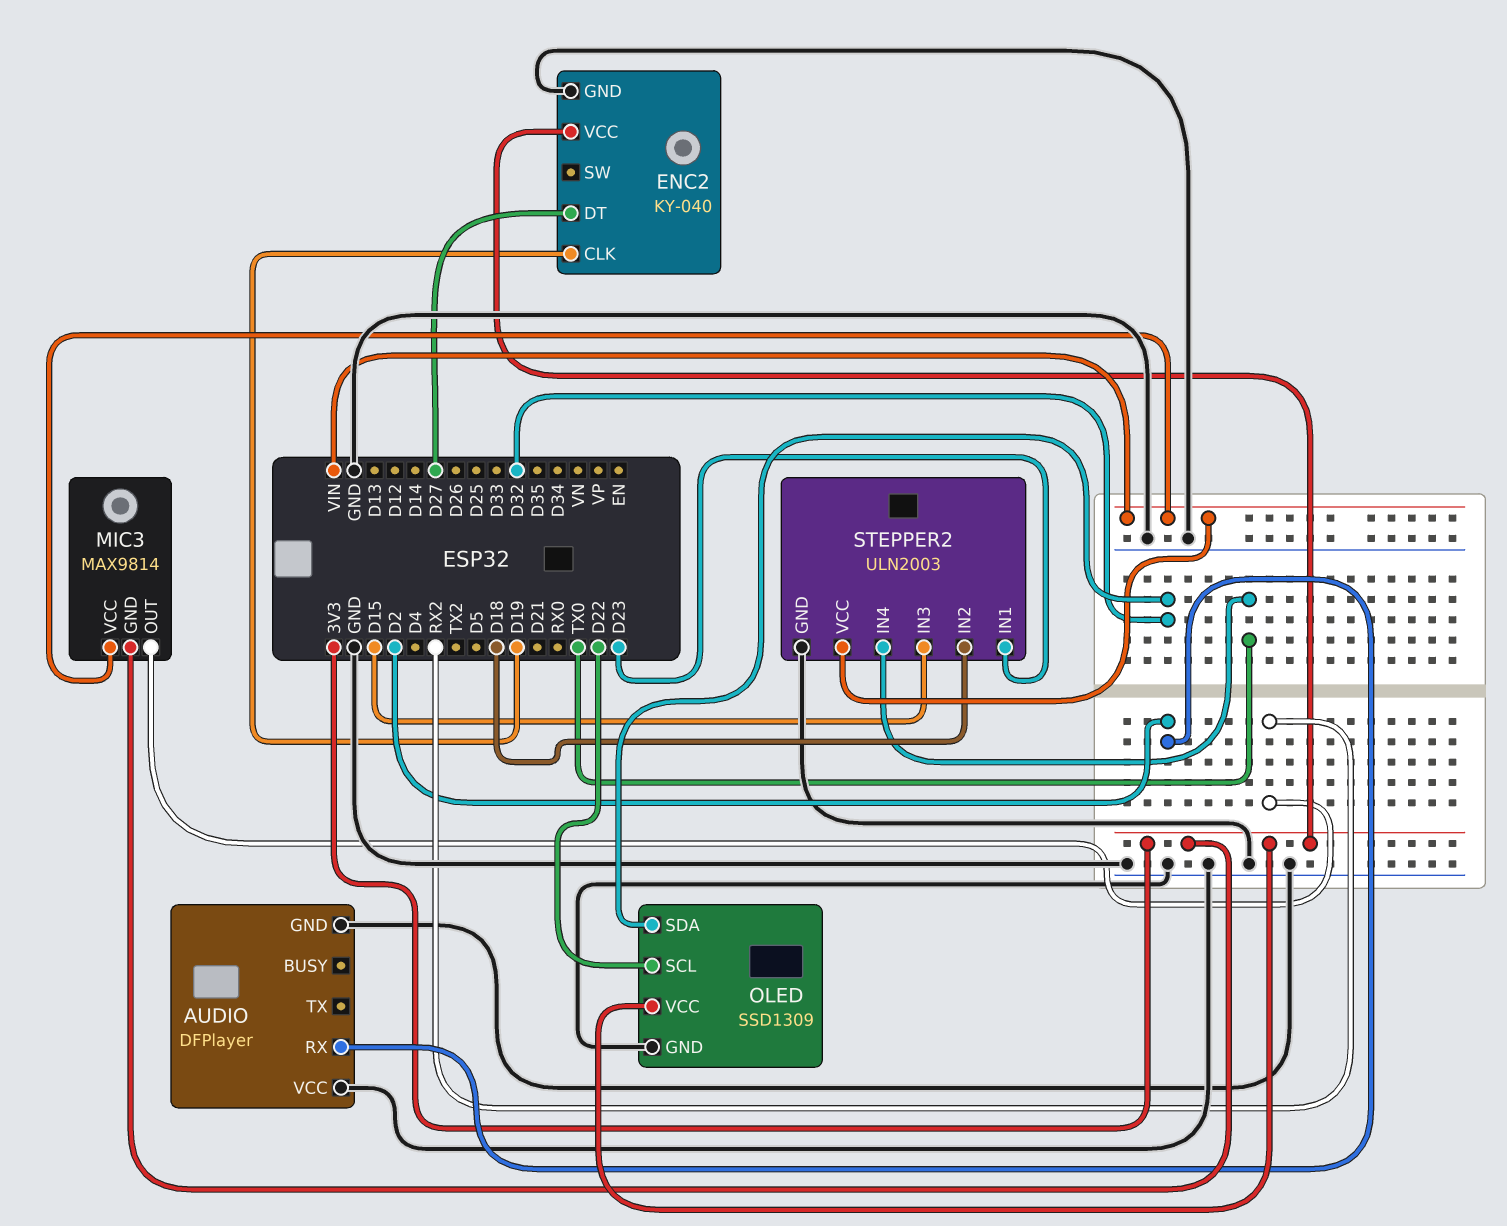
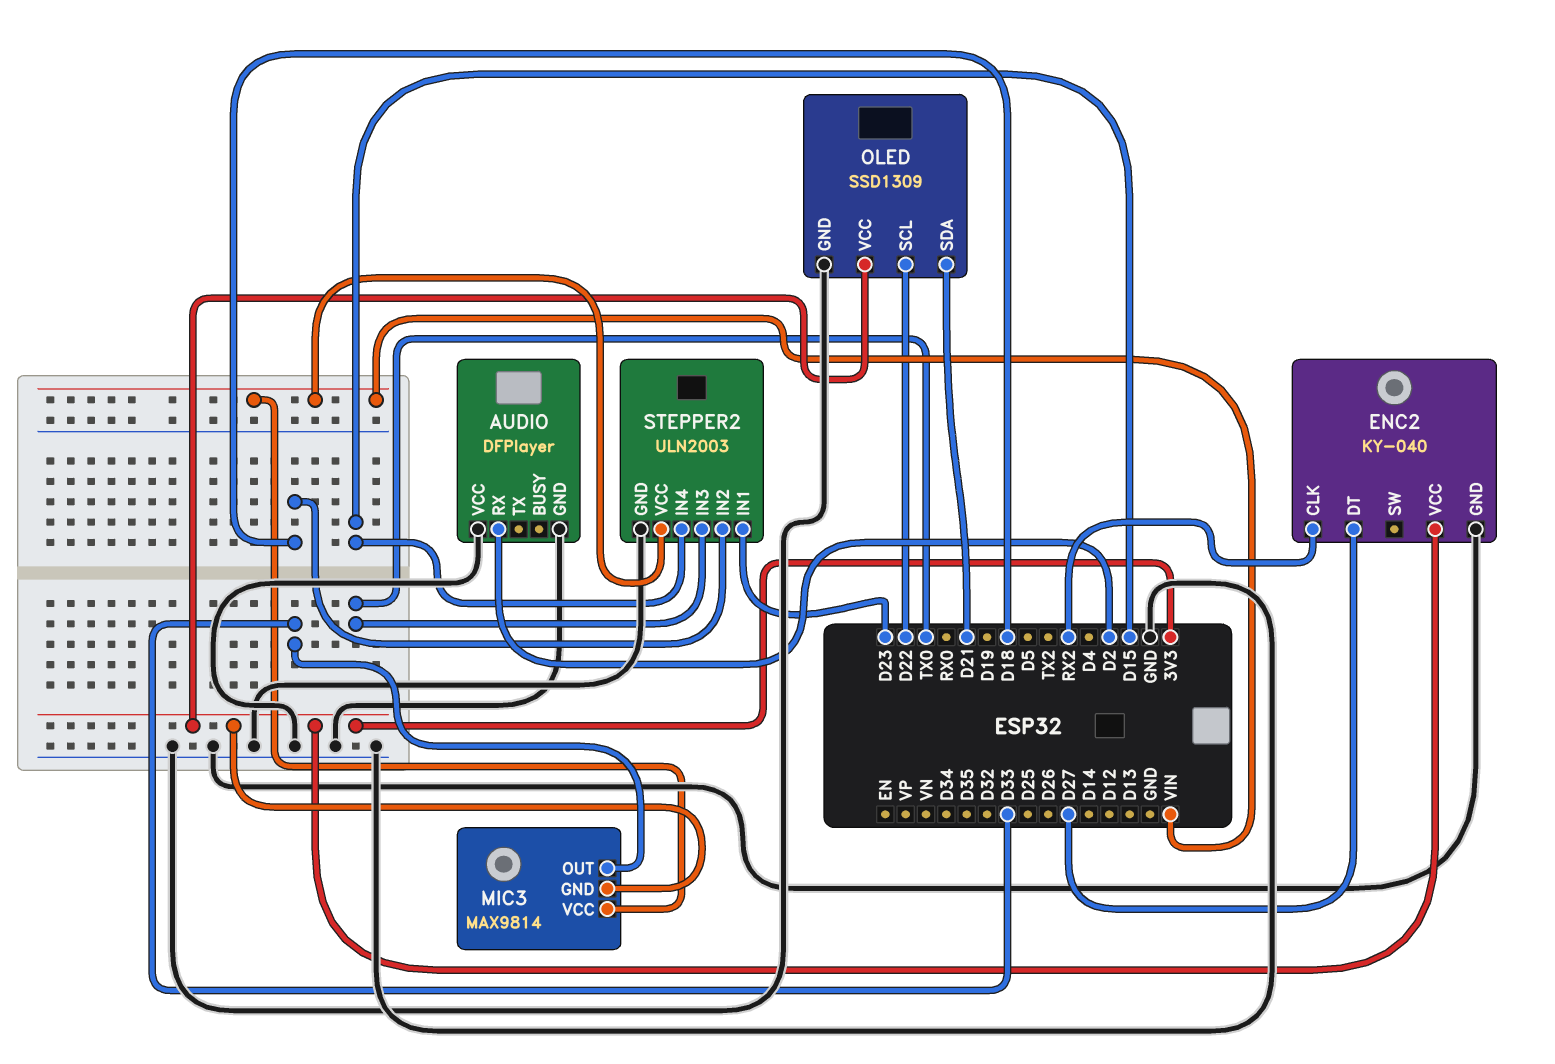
ENC2 pin CLK: D19 -> RX2
MIC3 pin OUT: RX2 -> D33
OLED pin SDA: D32 -> D21
STEPPER2 pin IN3: D15 -> TX0
STEPPER2 pin IN4: TX0 -> D15

